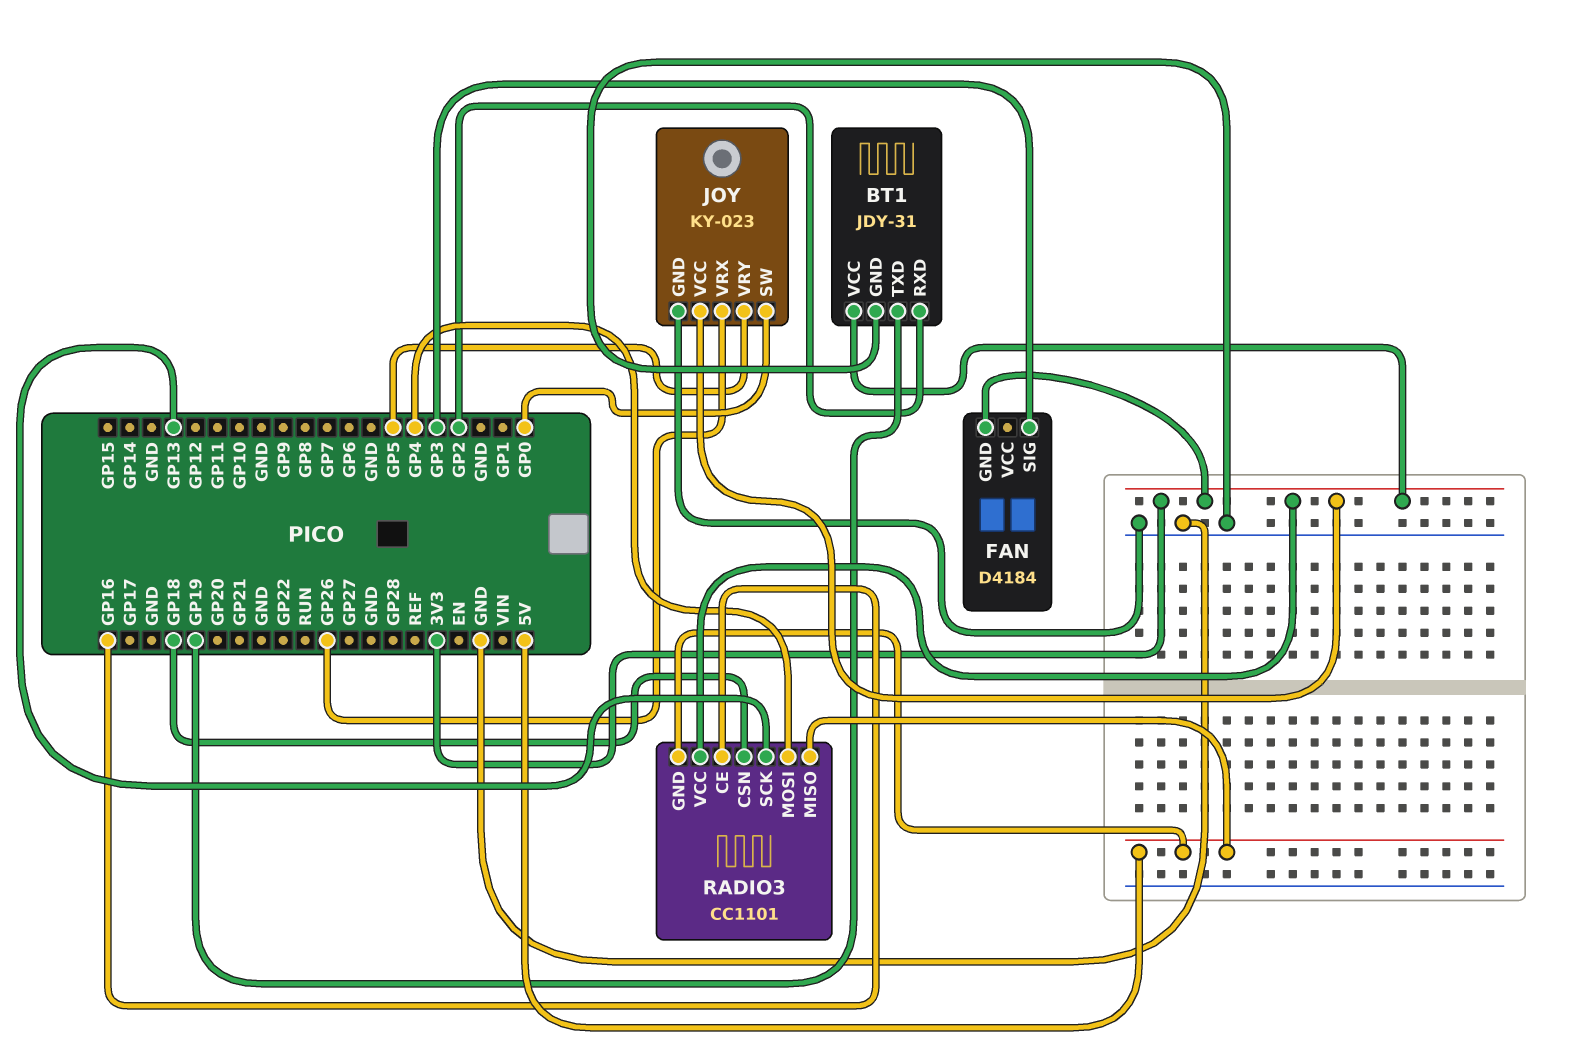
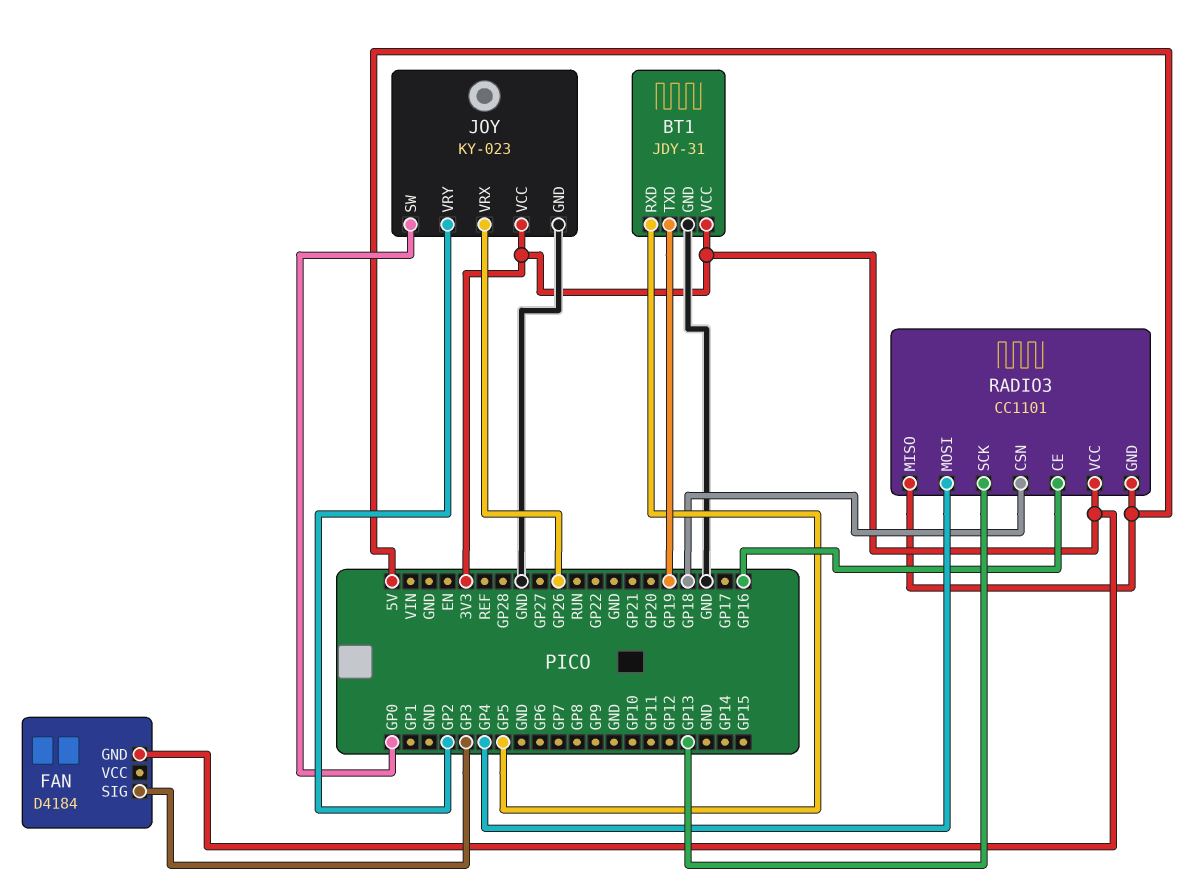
BT1 pin RXD: GP2 -> GP5
JOY pin VRY: GP5 -> GP2

